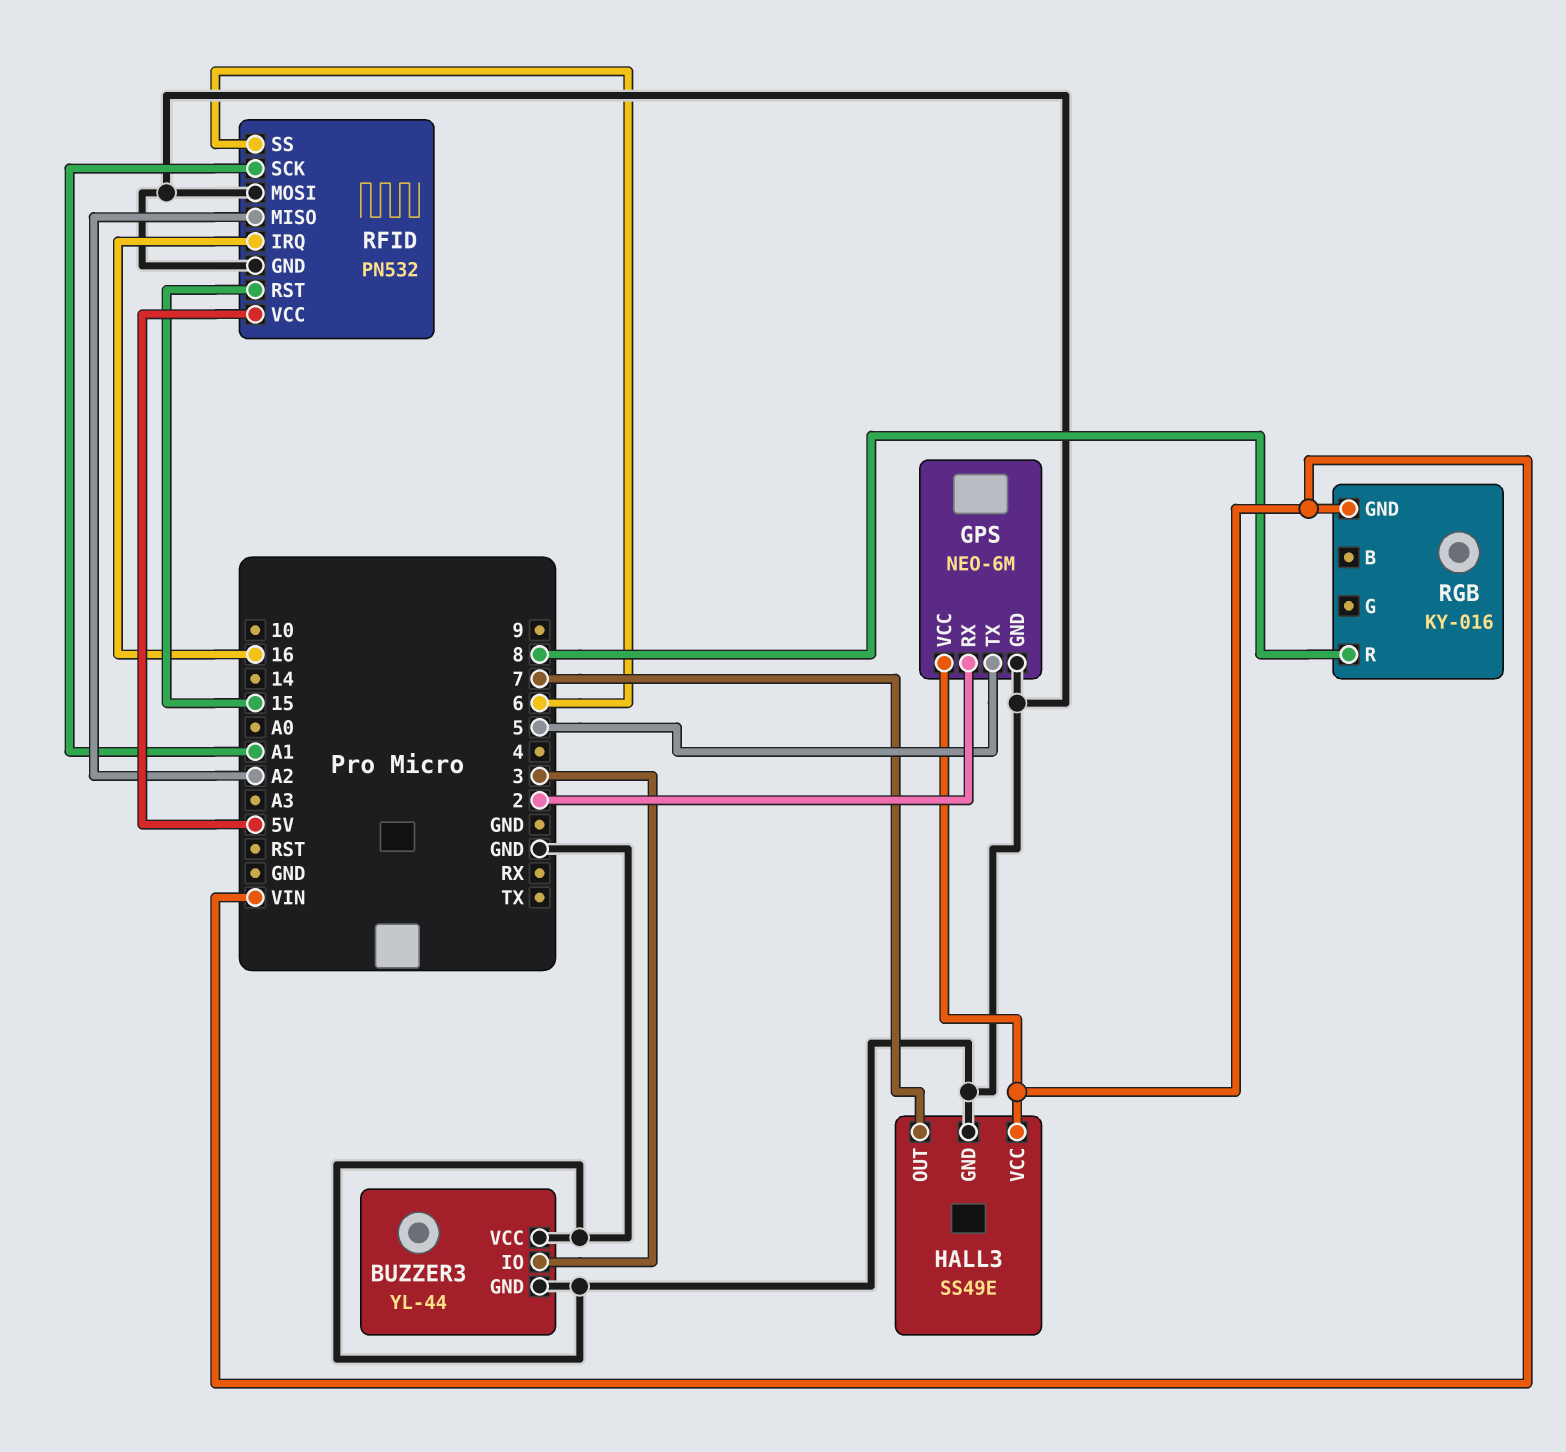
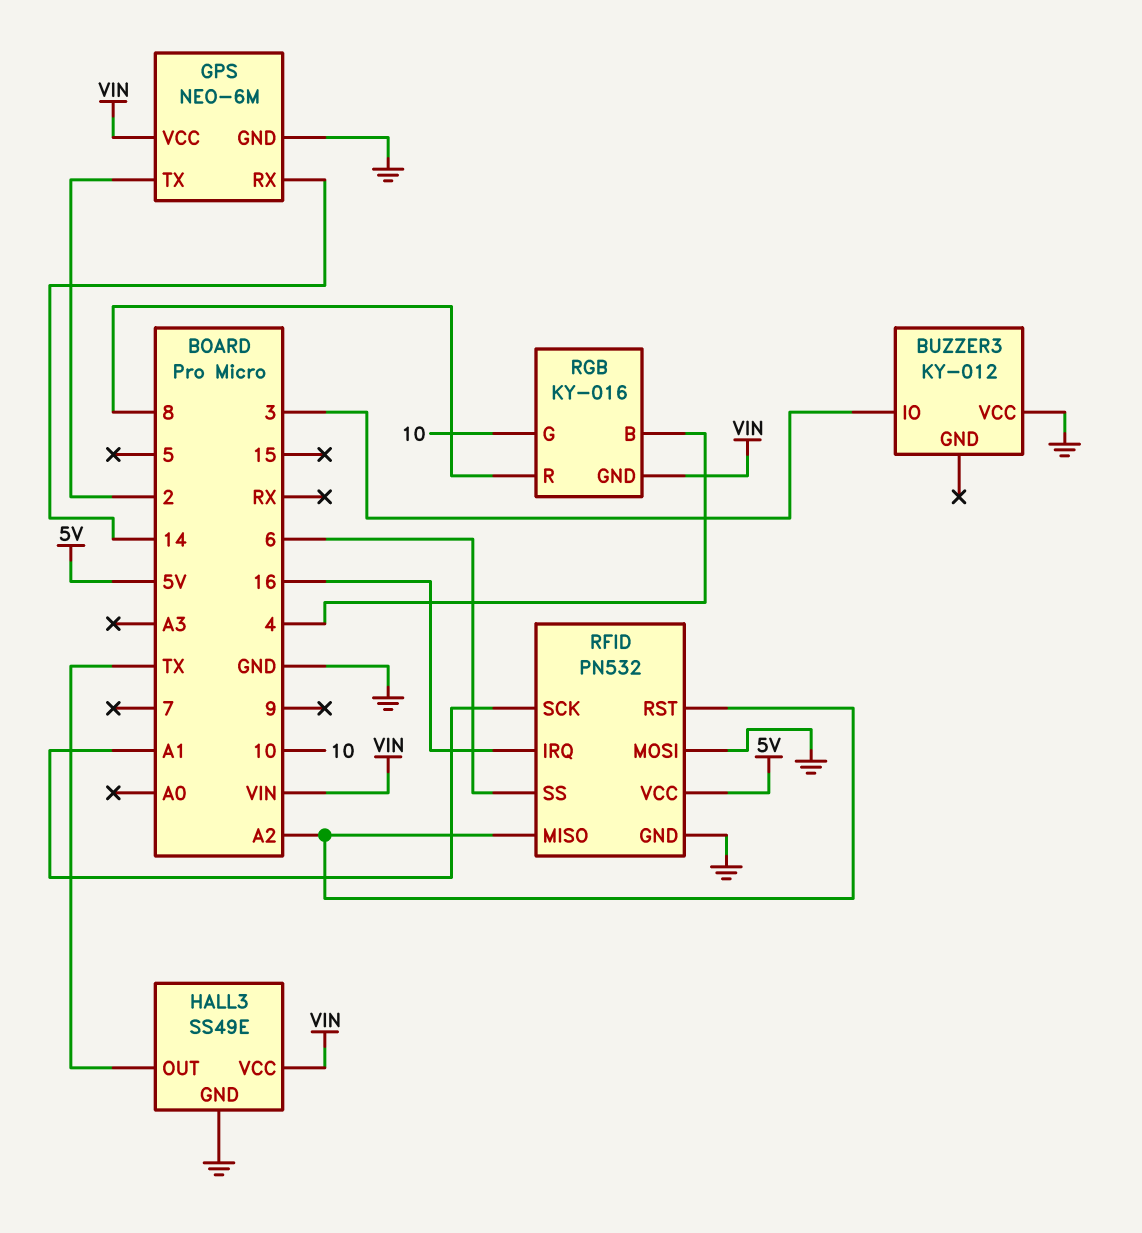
BUZZER3: YL-44 -> KY-012
BUZZER3 pin GND: GND -> none
GPS pin RX: 2 -> 14
GPS pin TX: 5 -> 2
HALL3 pin OUT: 7 -> TX
RFID pin RST: 15 -> A2
RGB pin B: none -> 4
RGB pin G: none -> 10

